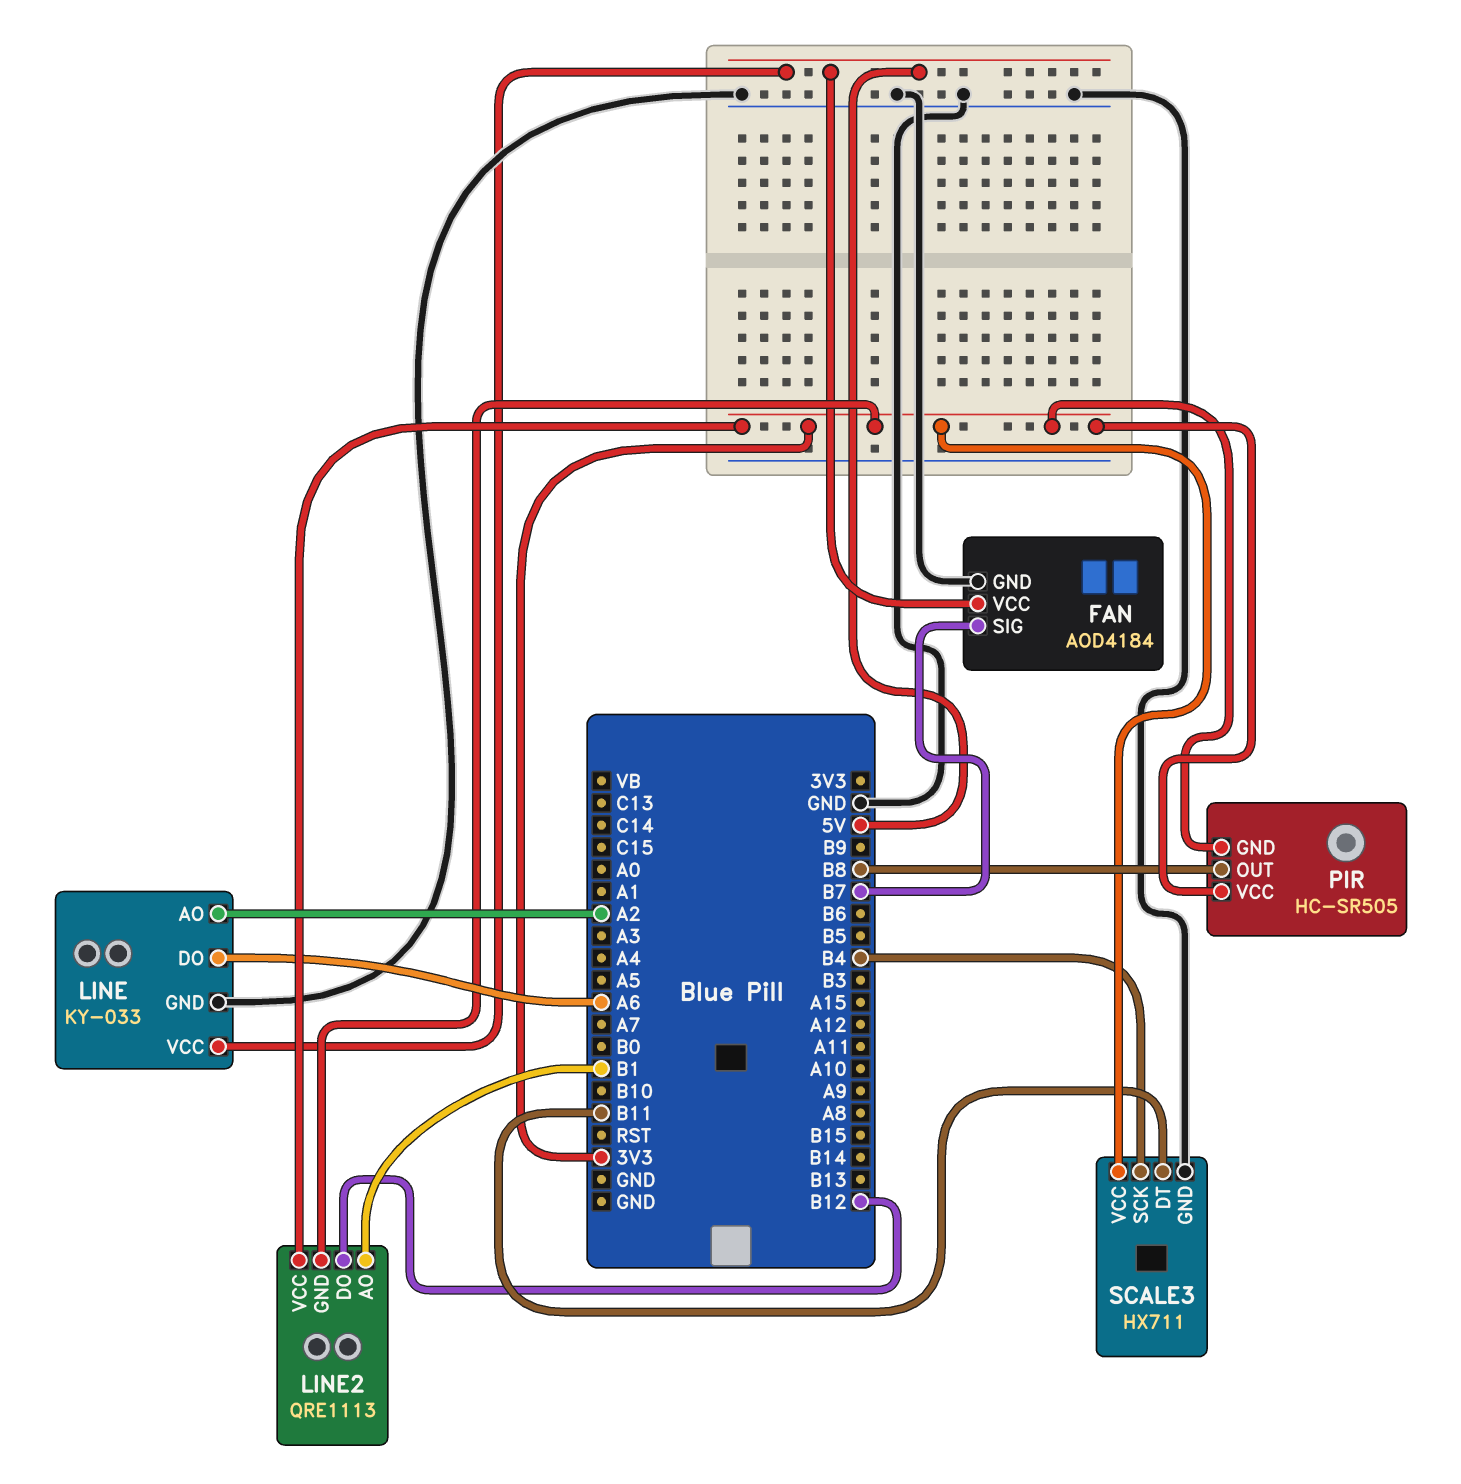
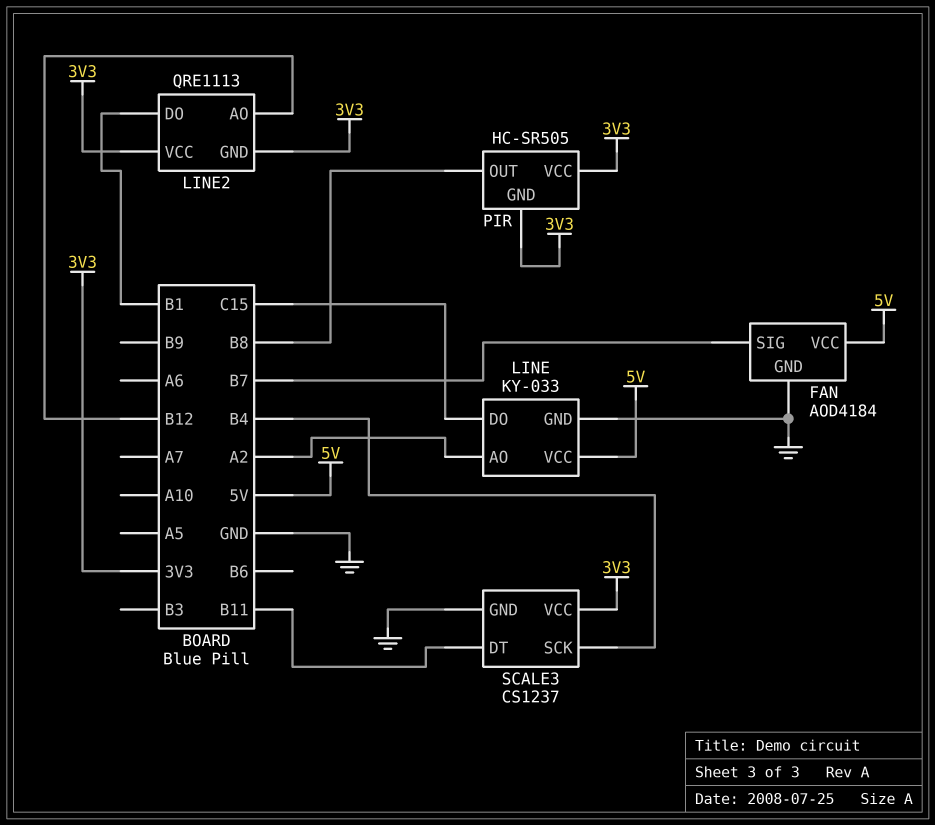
LINE pin DO: A6 -> C15
LINE2 pin AO: B1 -> B12
LINE2 pin DO: B12 -> B1
SCALE3: HX711 -> CS1237

